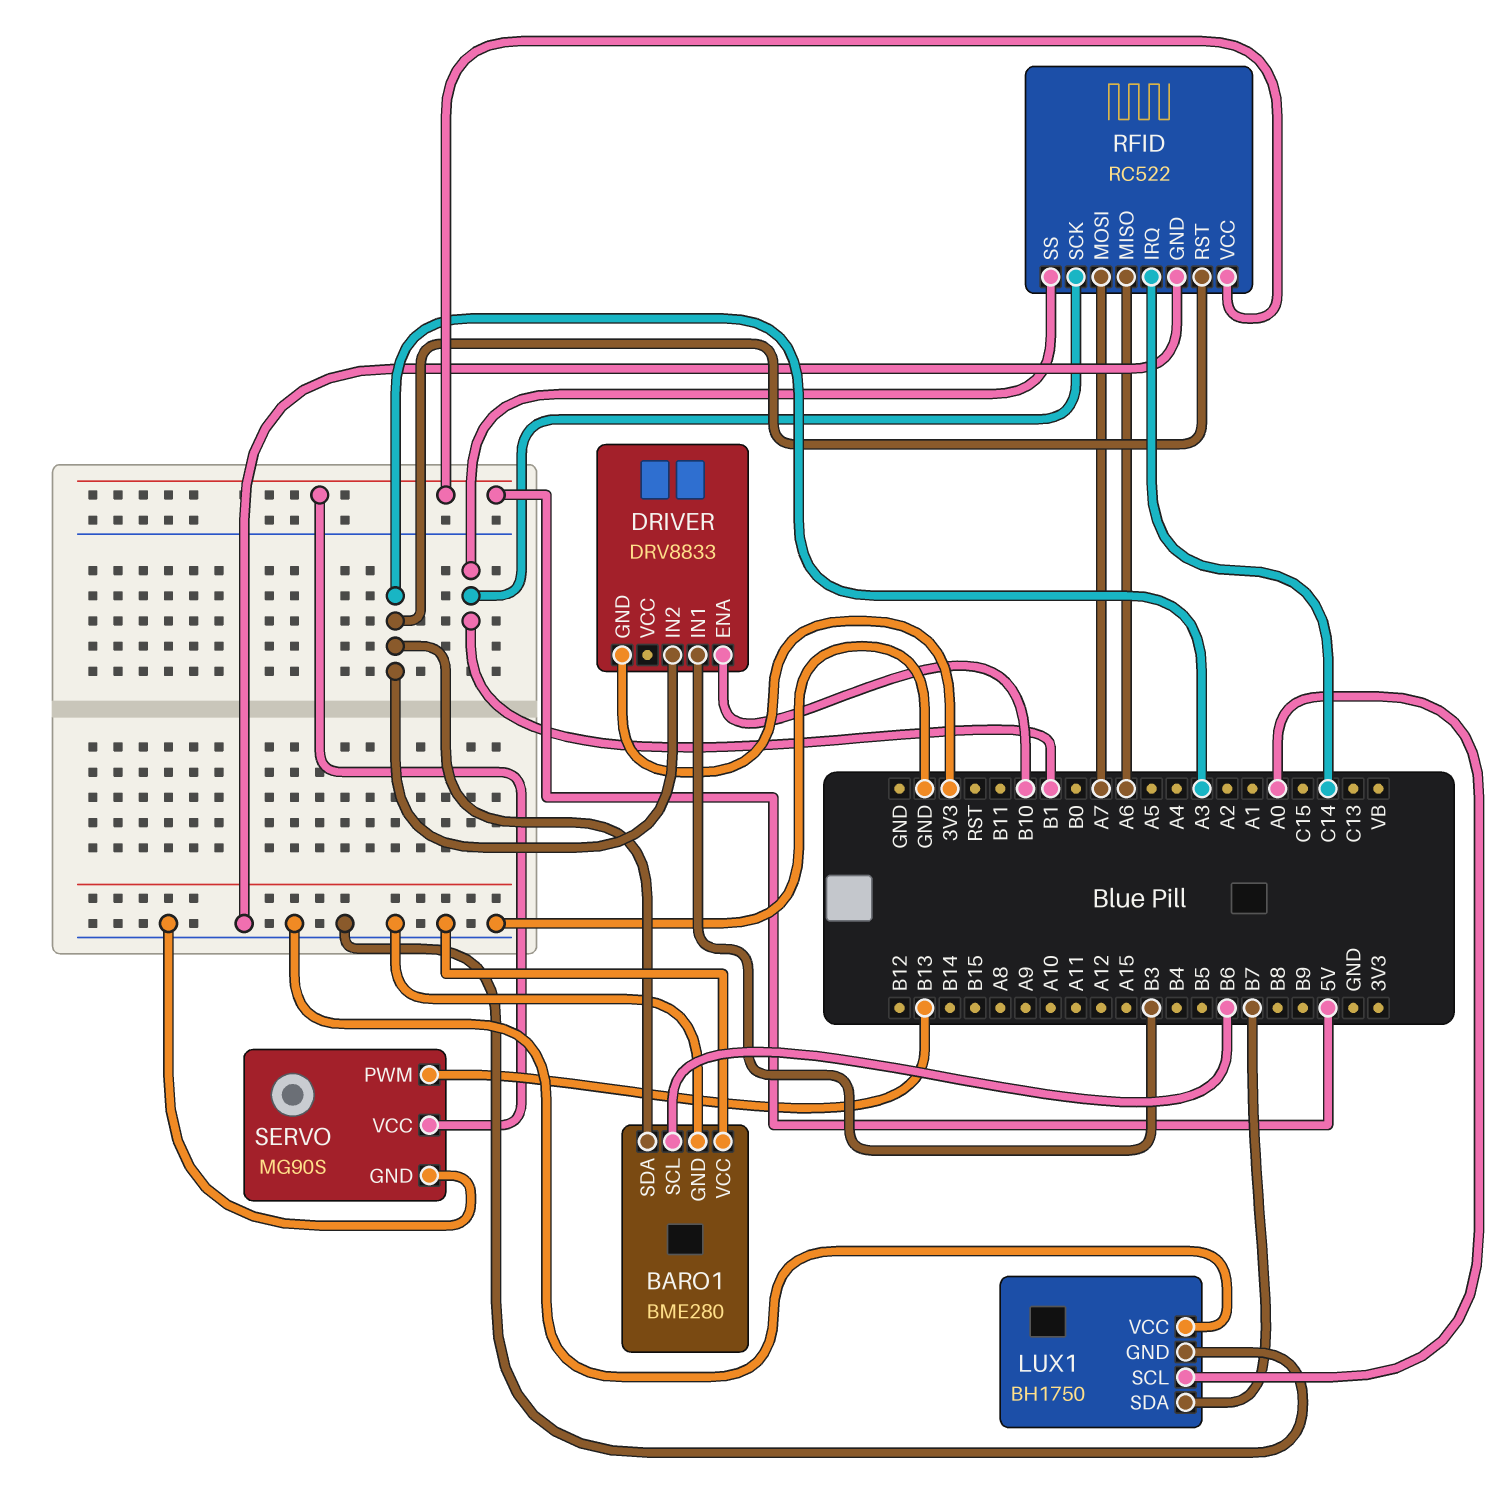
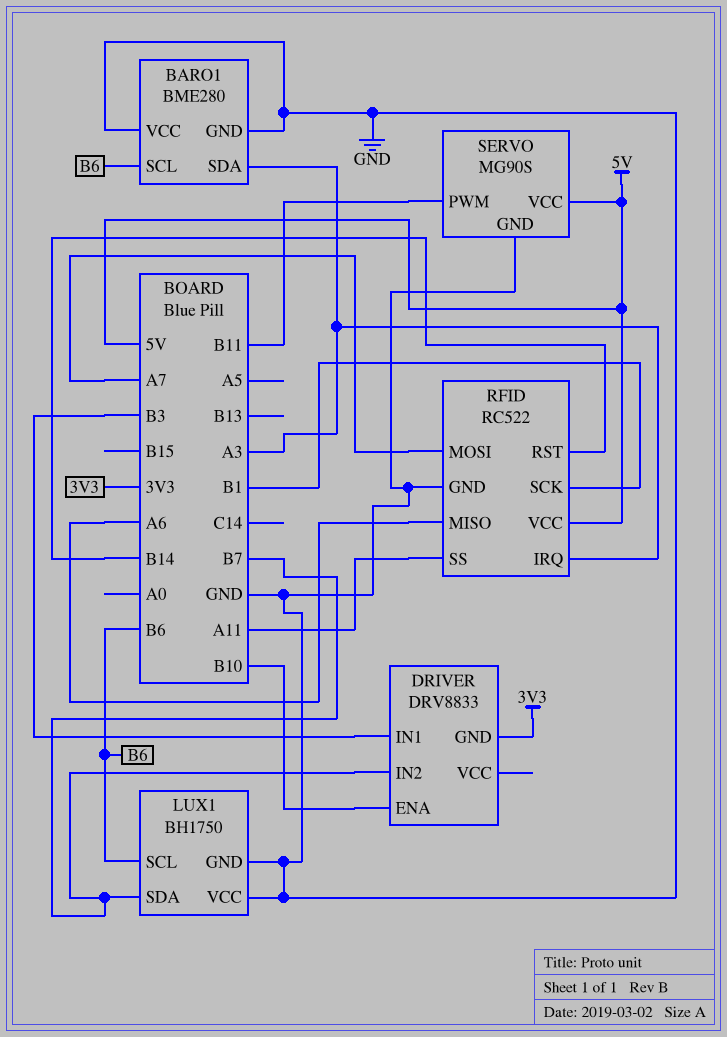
DRIVER pin IN2: A3 -> B7
LUX1 pin SCL: A0 -> B6
RFID pin IRQ: C14 -> A3
RFID pin RST: A3 -> B14
RFID pin SS: B1 -> A11
SERVO pin PWM: B13 -> B11

